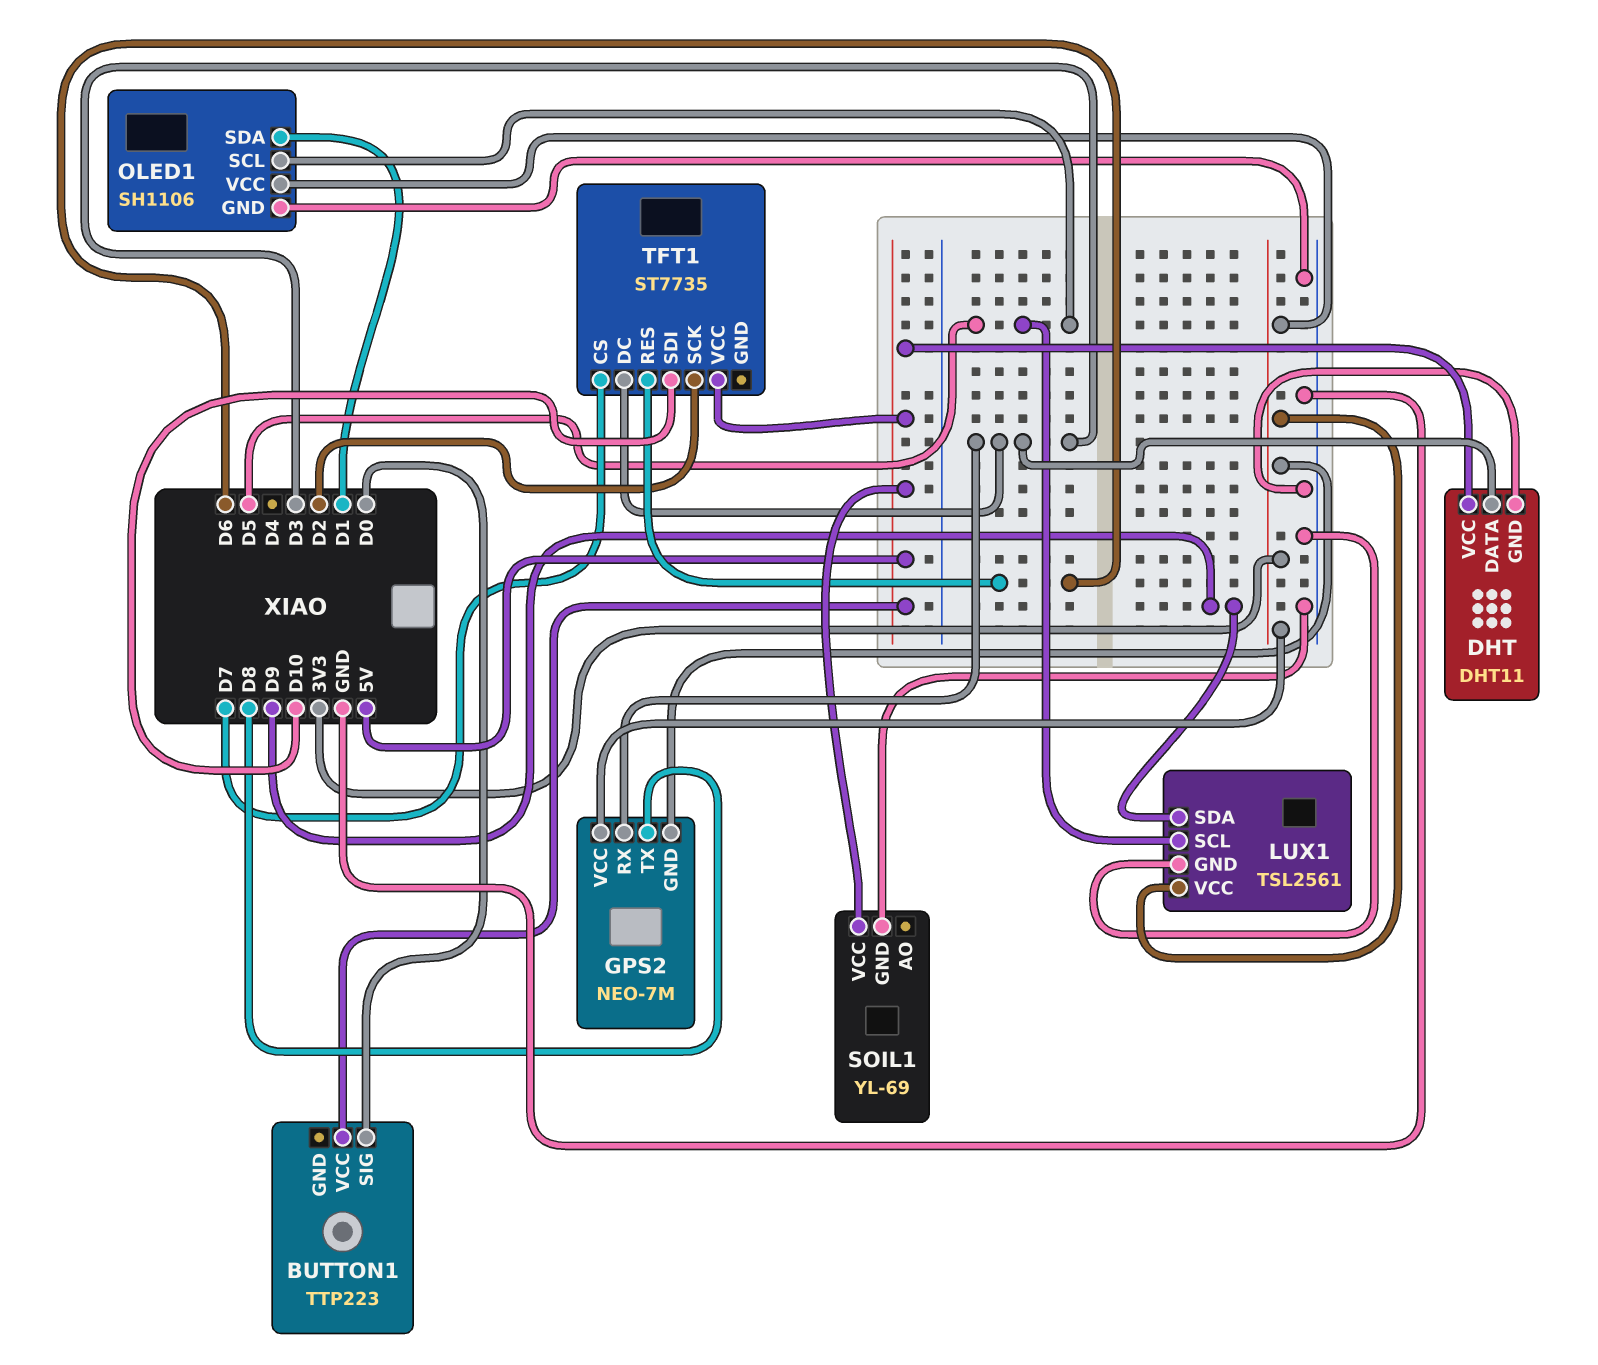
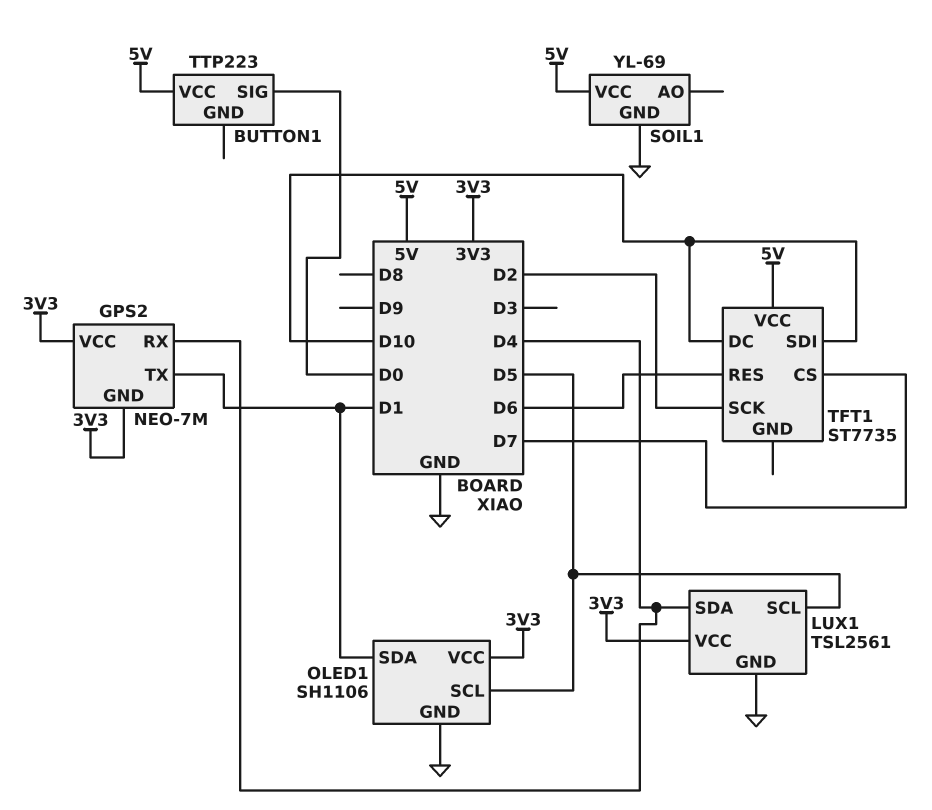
DHT: DHT11 -> none
DHT pin DATA: D3 -> none
DHT pin GND: GND -> none
DHT pin VCC: 5V -> none
GPS2 pin RX: D3 -> D4
GPS2 pin TX: D8 -> D1
LUX1 pin SDA: D9 -> D4
TFT1 pin DC: D3 -> D10

